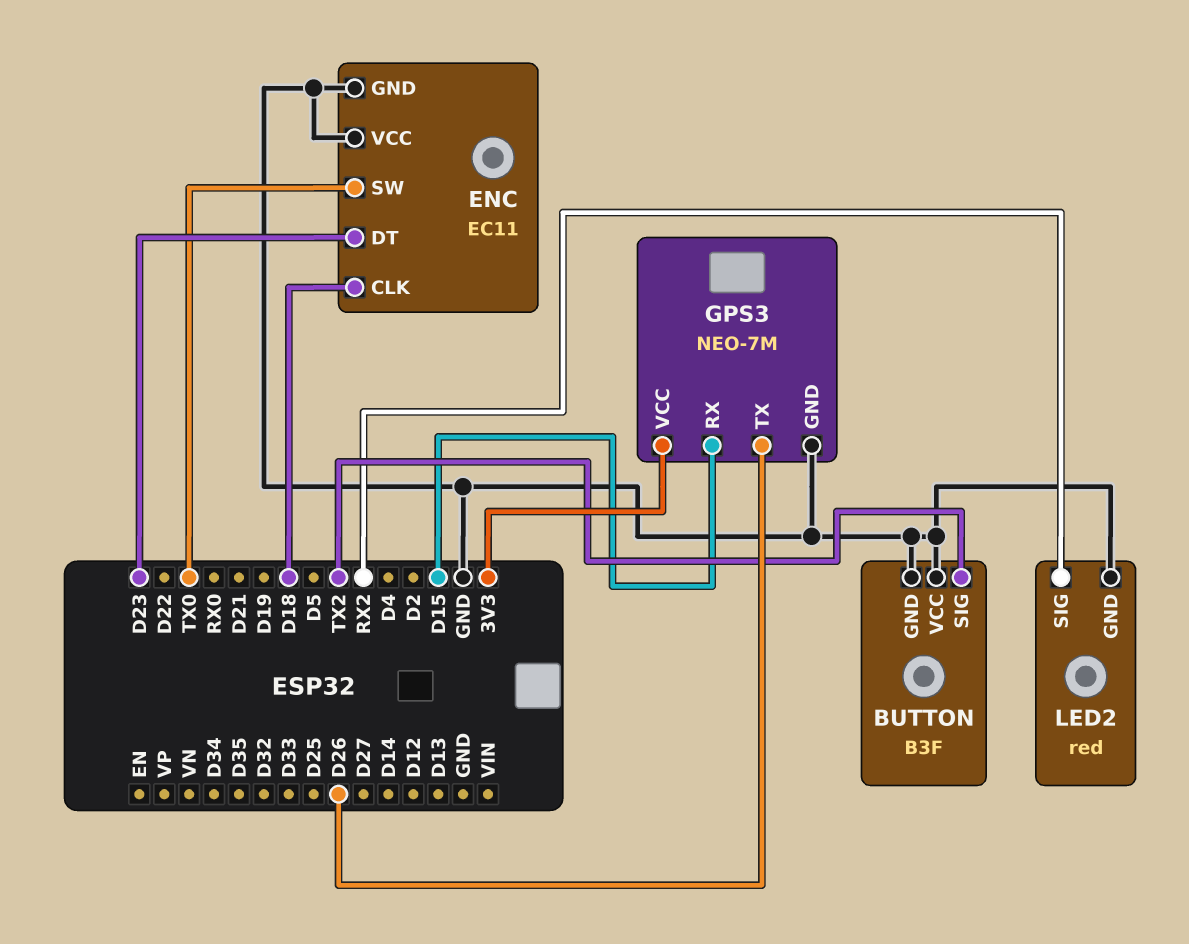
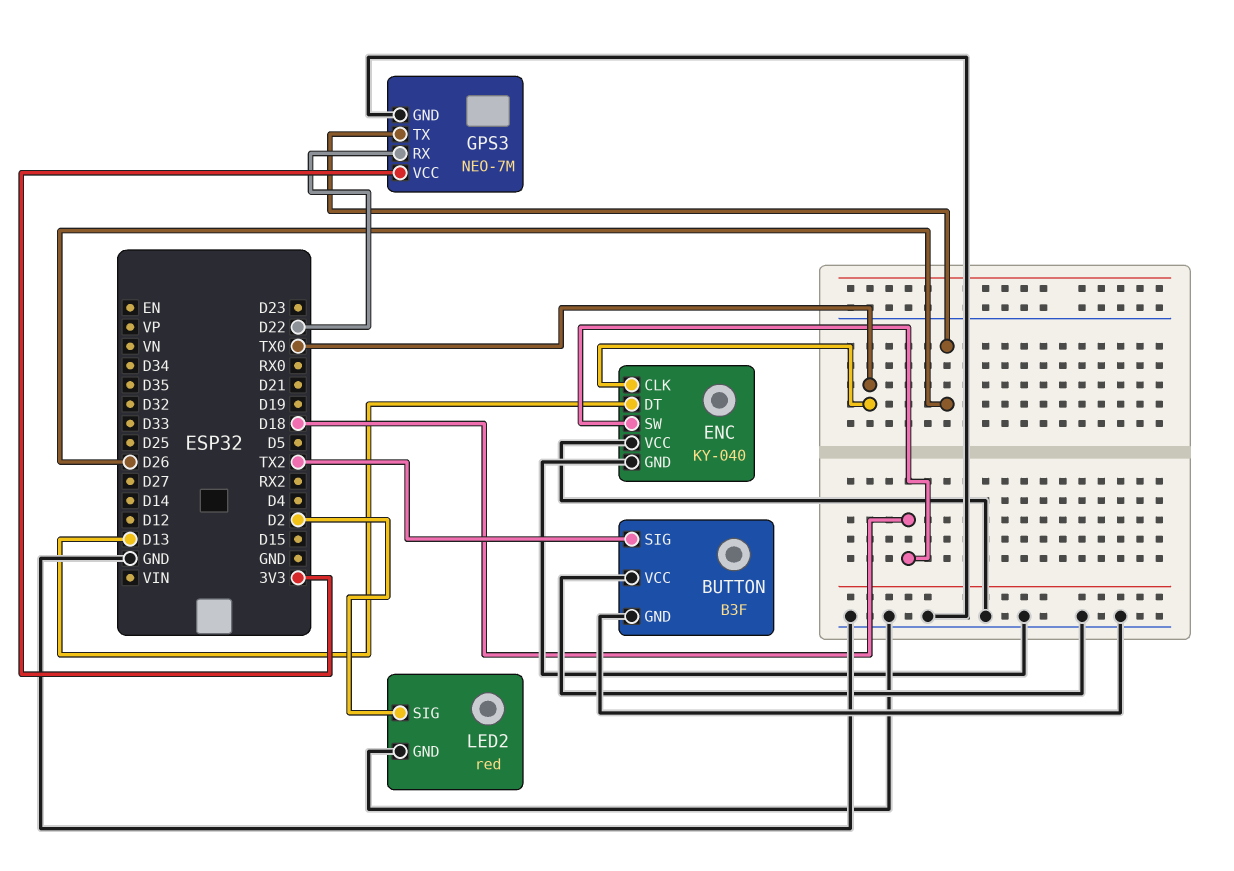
ENC: EC11 -> KY-040
ENC pin CLK: D18 -> TX0
ENC pin DT: D23 -> D13
ENC pin SW: TX0 -> D18
GPS3 pin RX: D15 -> D22
LED2 pin SIG: RX2 -> D2

